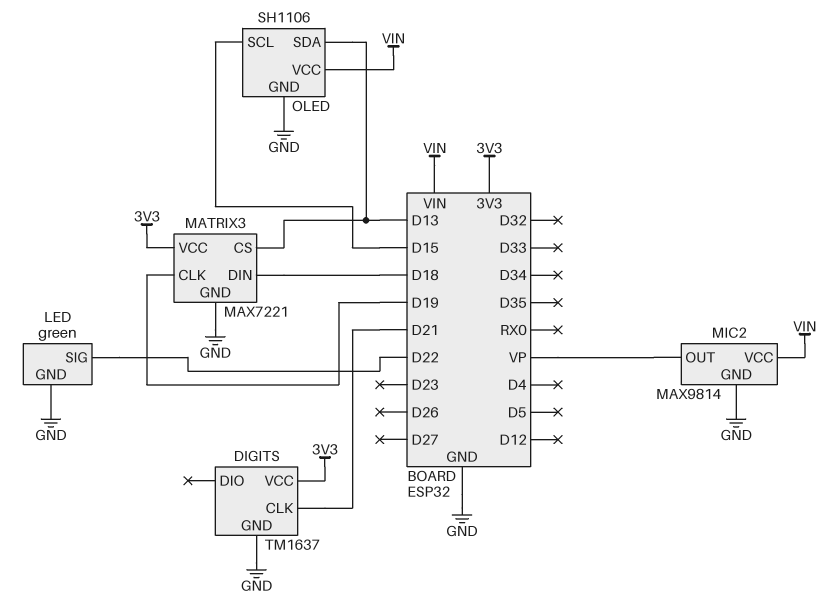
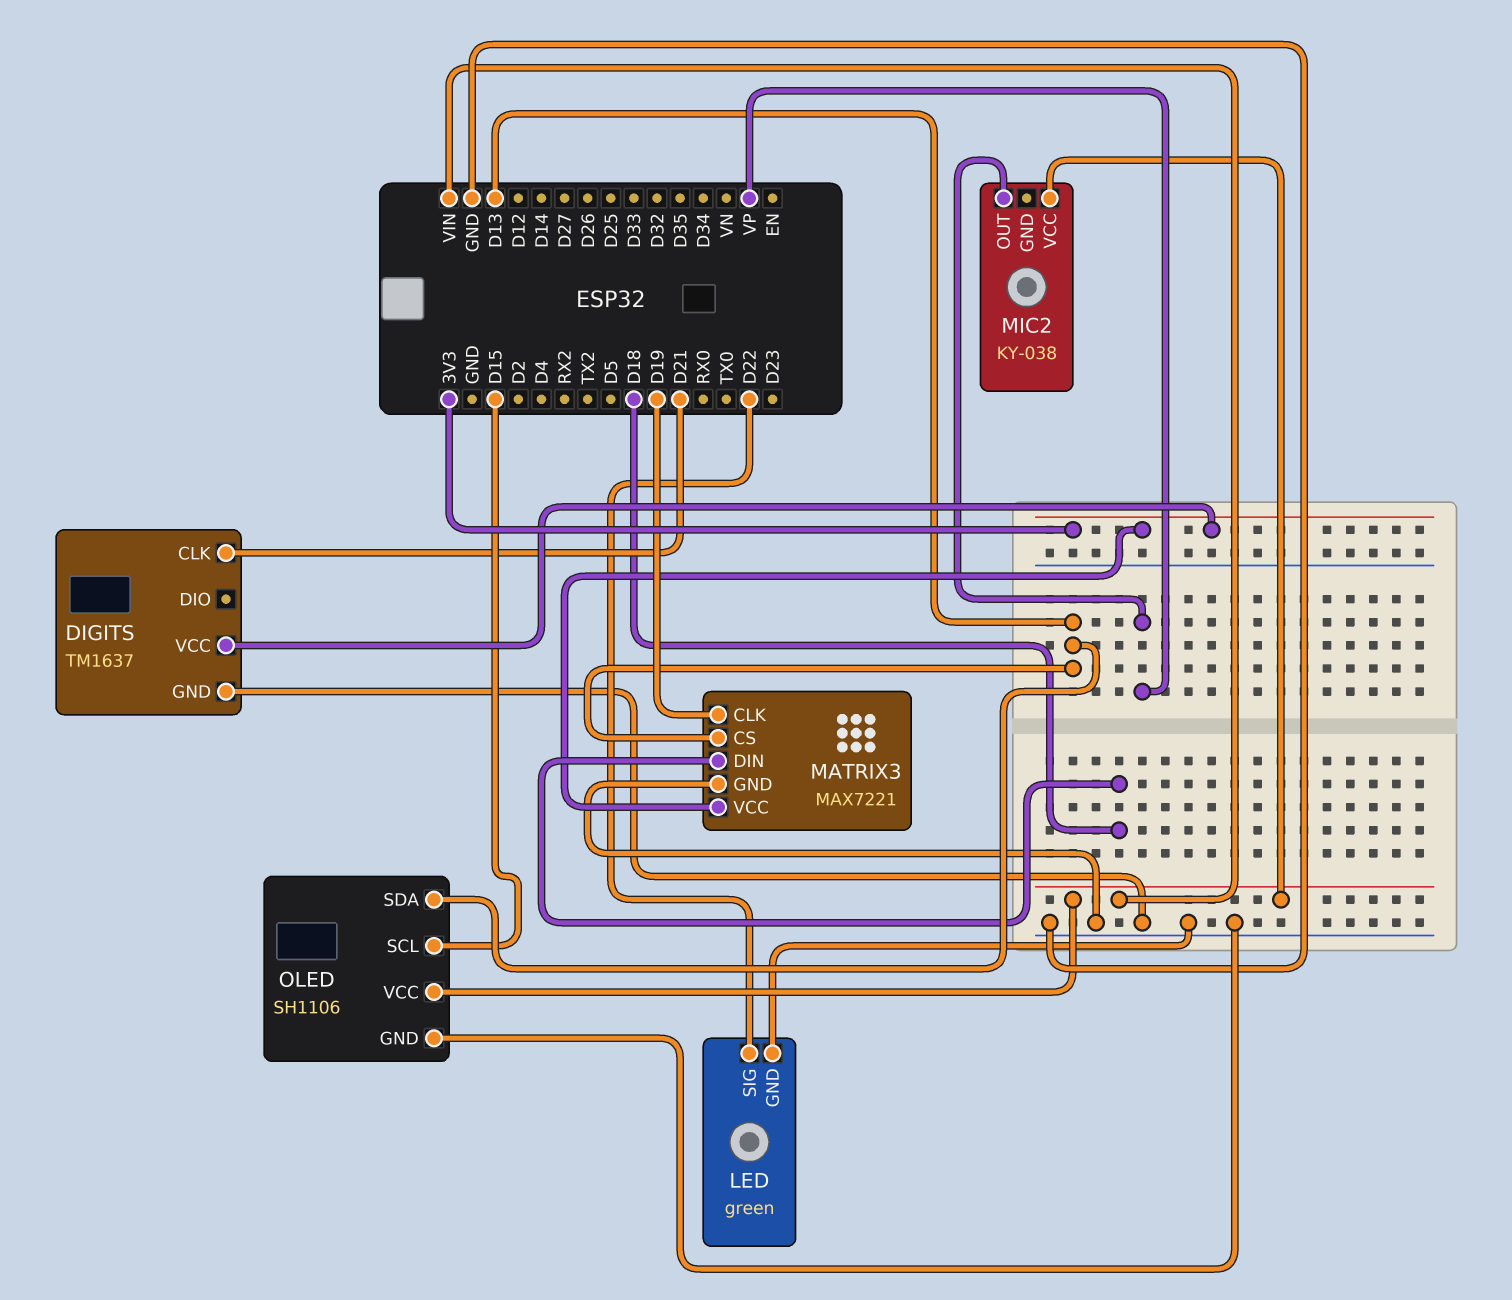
MIC2: MAX9814 -> KY-038
MIC2 pin GND: GND -> none

